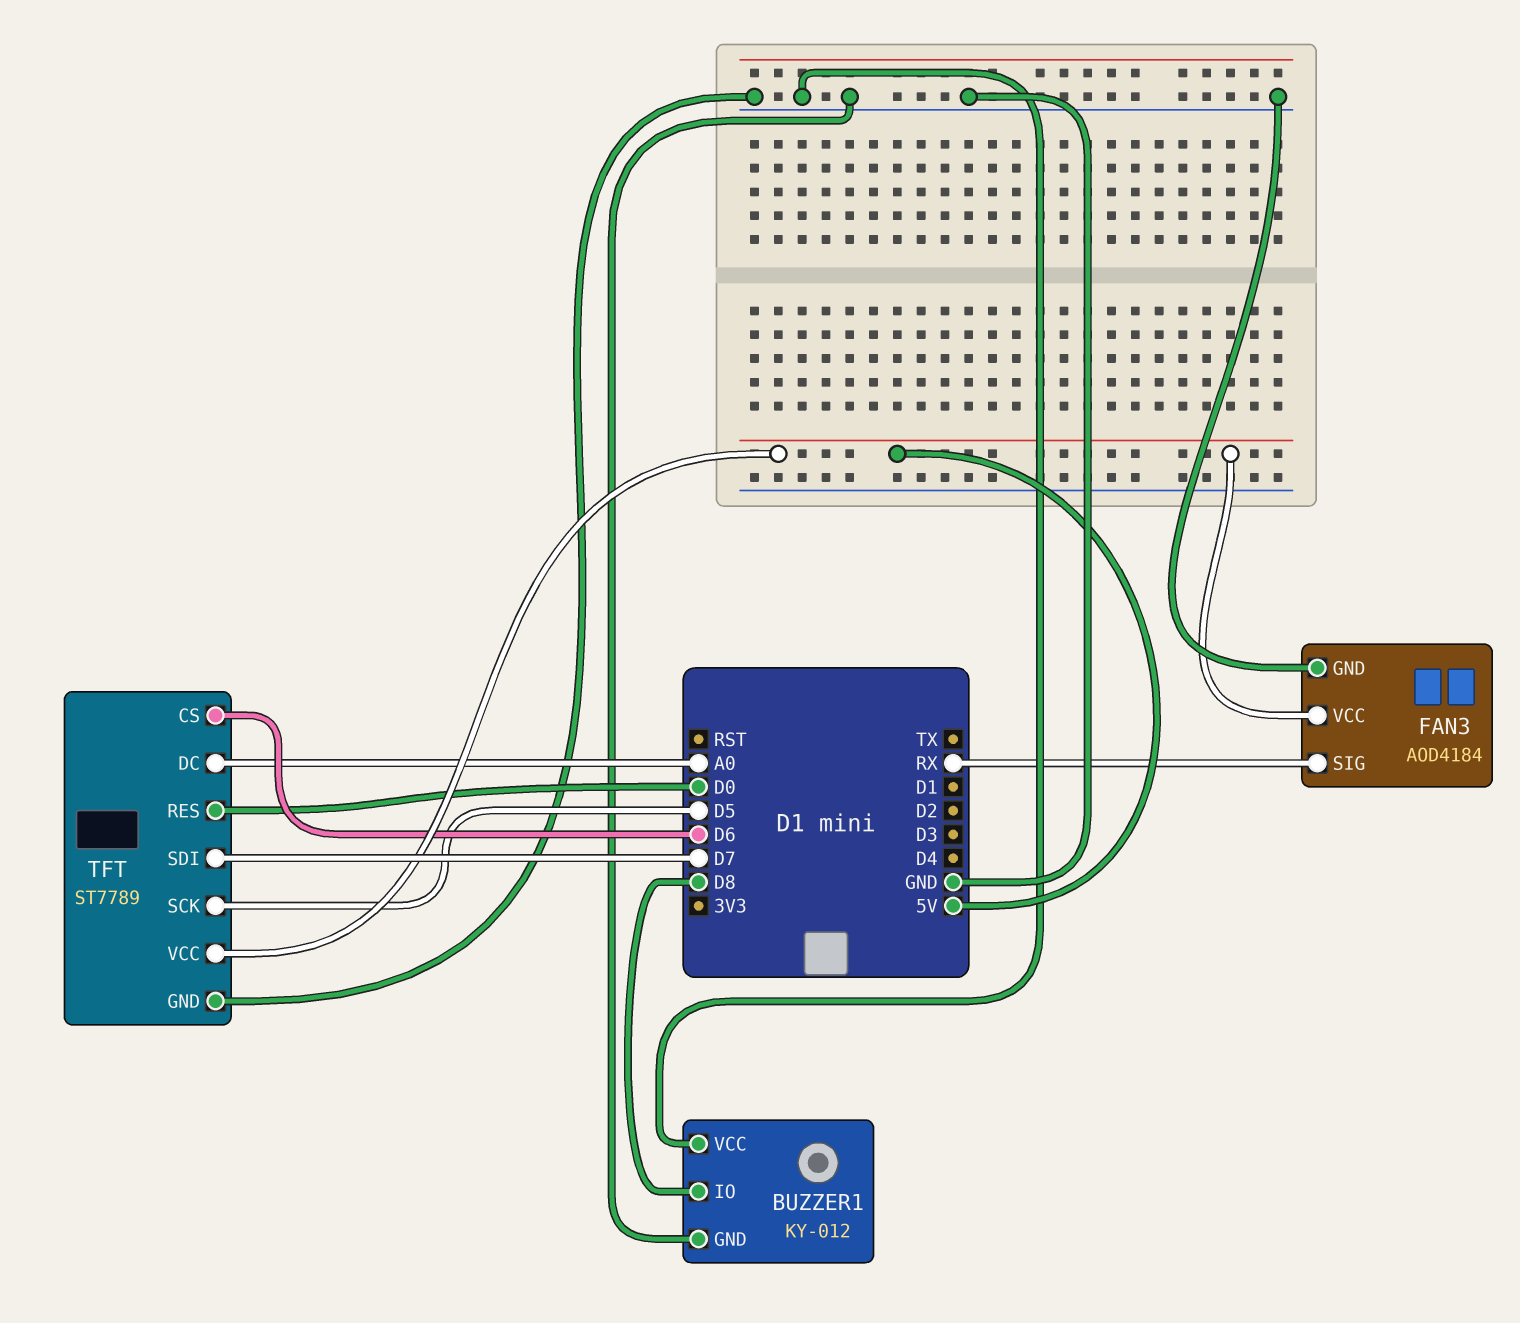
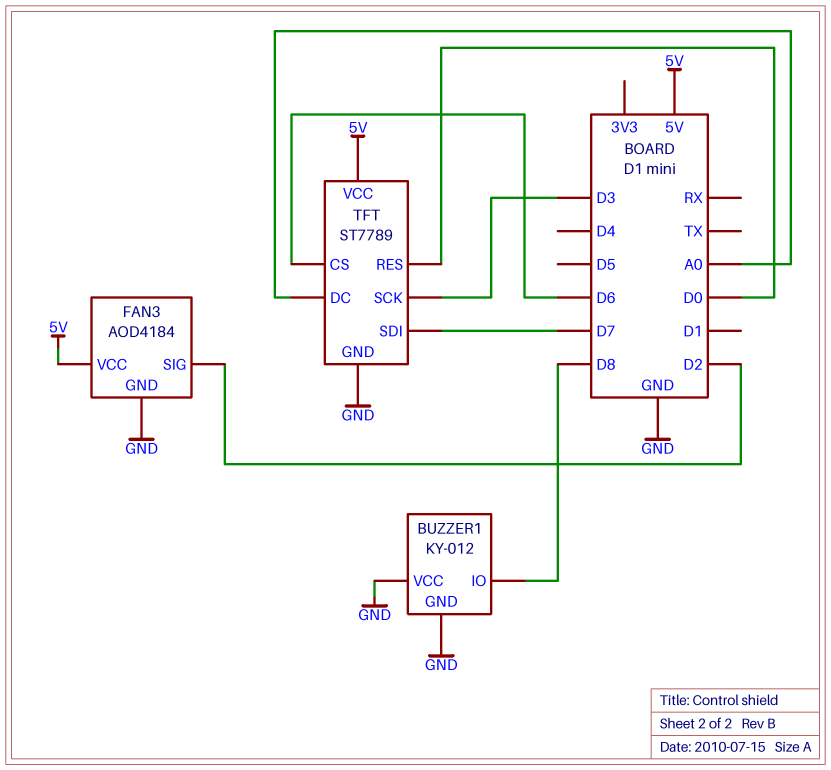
FAN3 pin SIG: RX -> D2
TFT pin SCK: D5 -> D3

